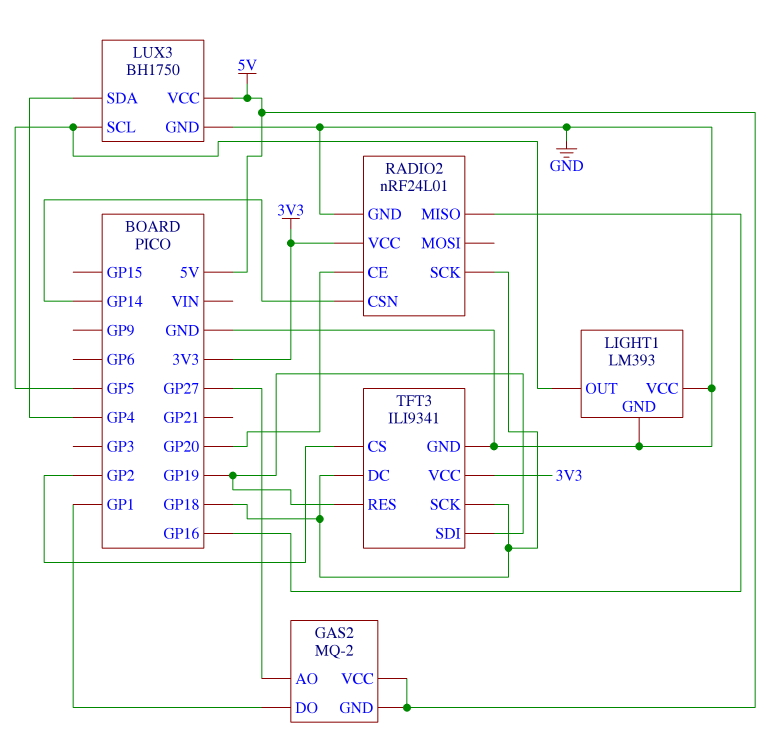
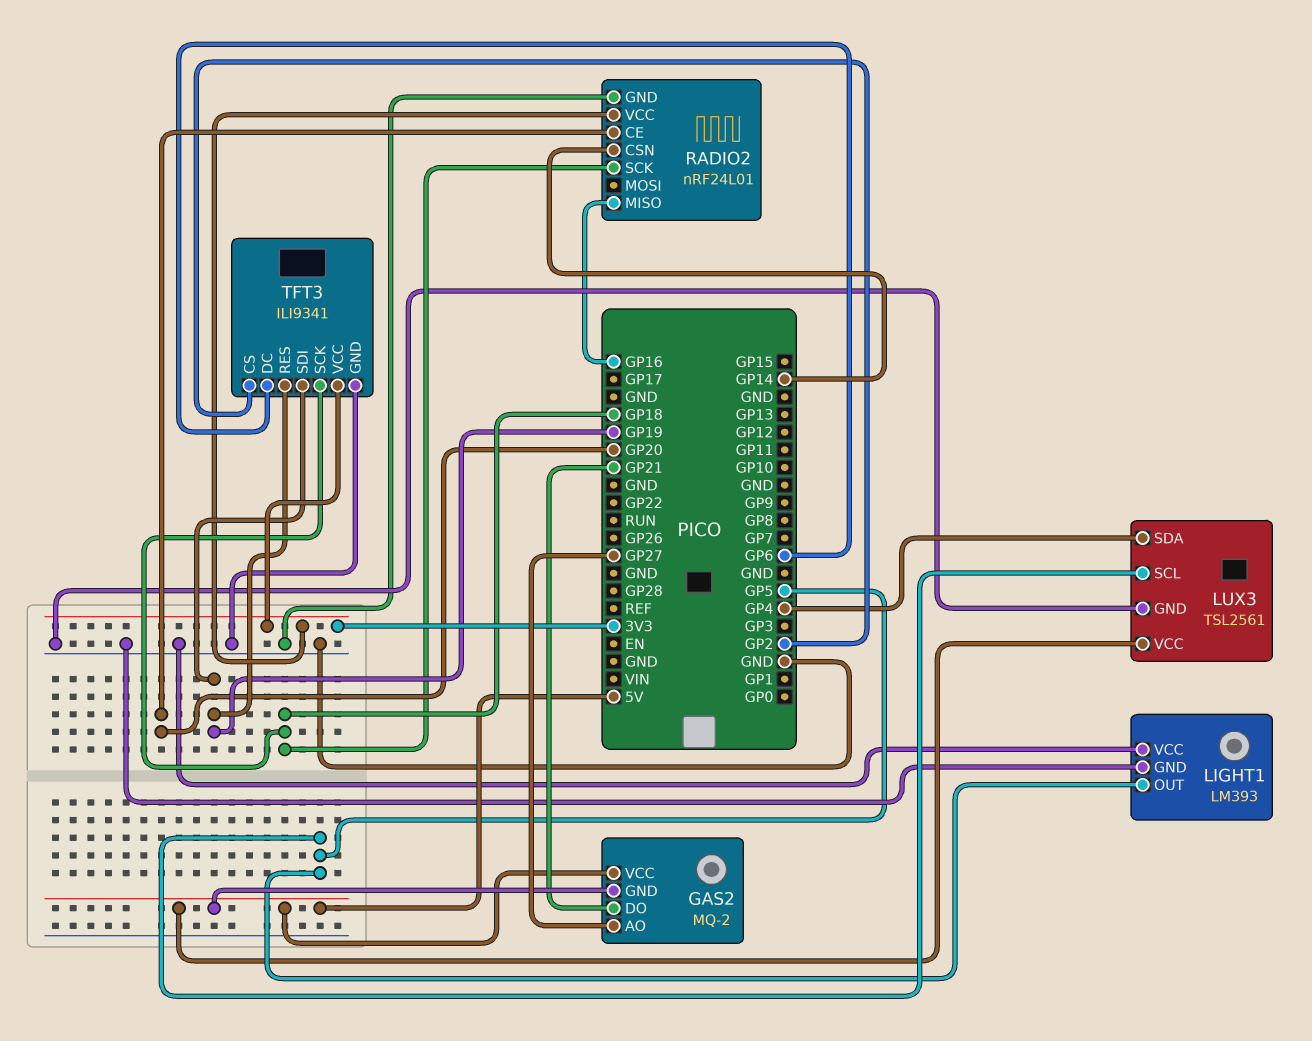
GAS2 pin DO: GP1 -> GP21
LUX3: BH1750 -> TSL2561
TFT3 pin DC: GP18 -> GP6

